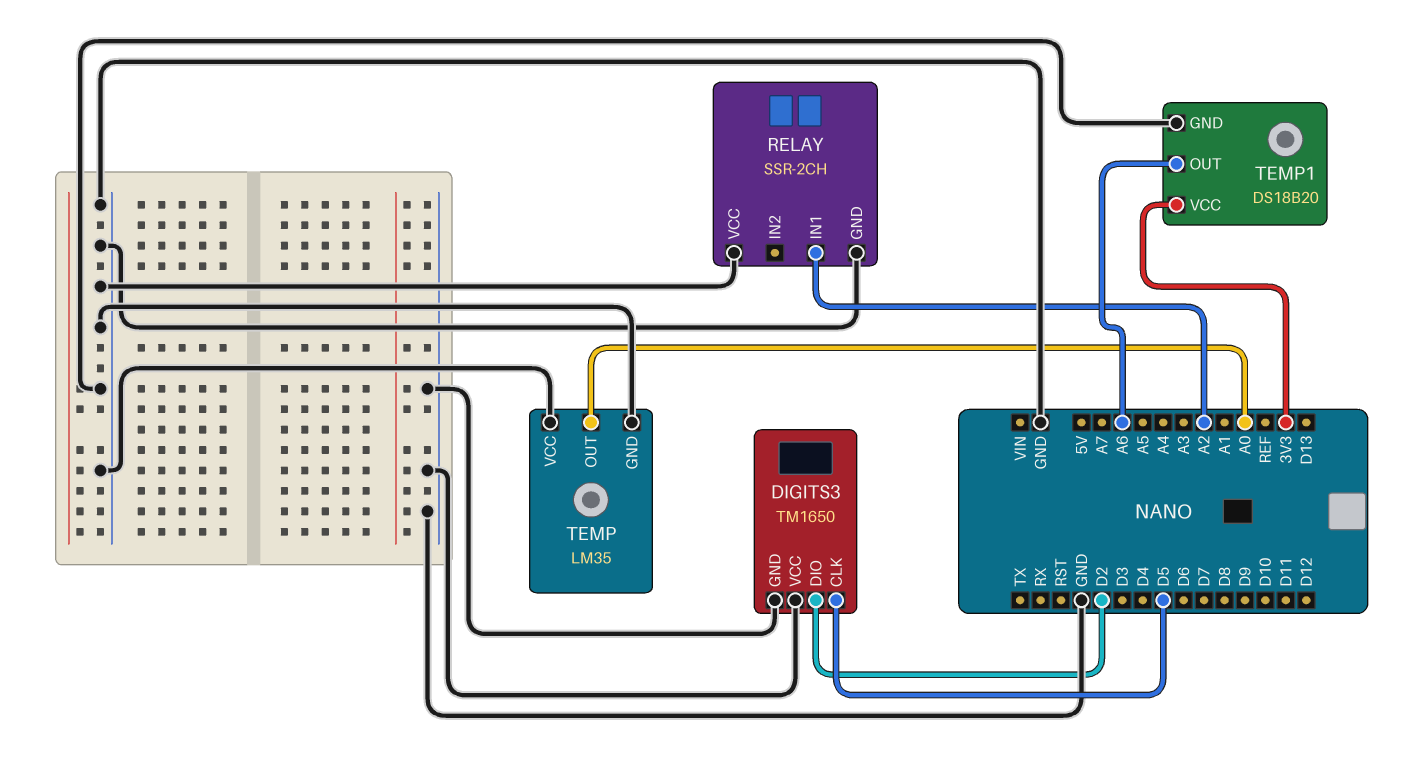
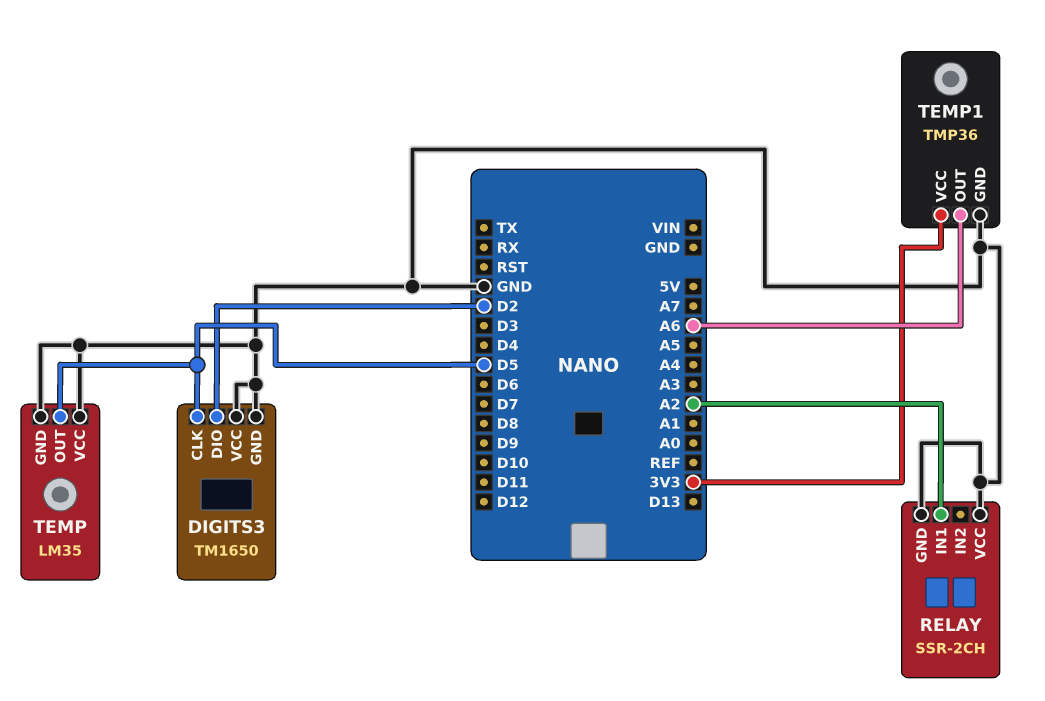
TEMP pin OUT: A0 -> D5
TEMP1: DS18B20 -> TMP36

